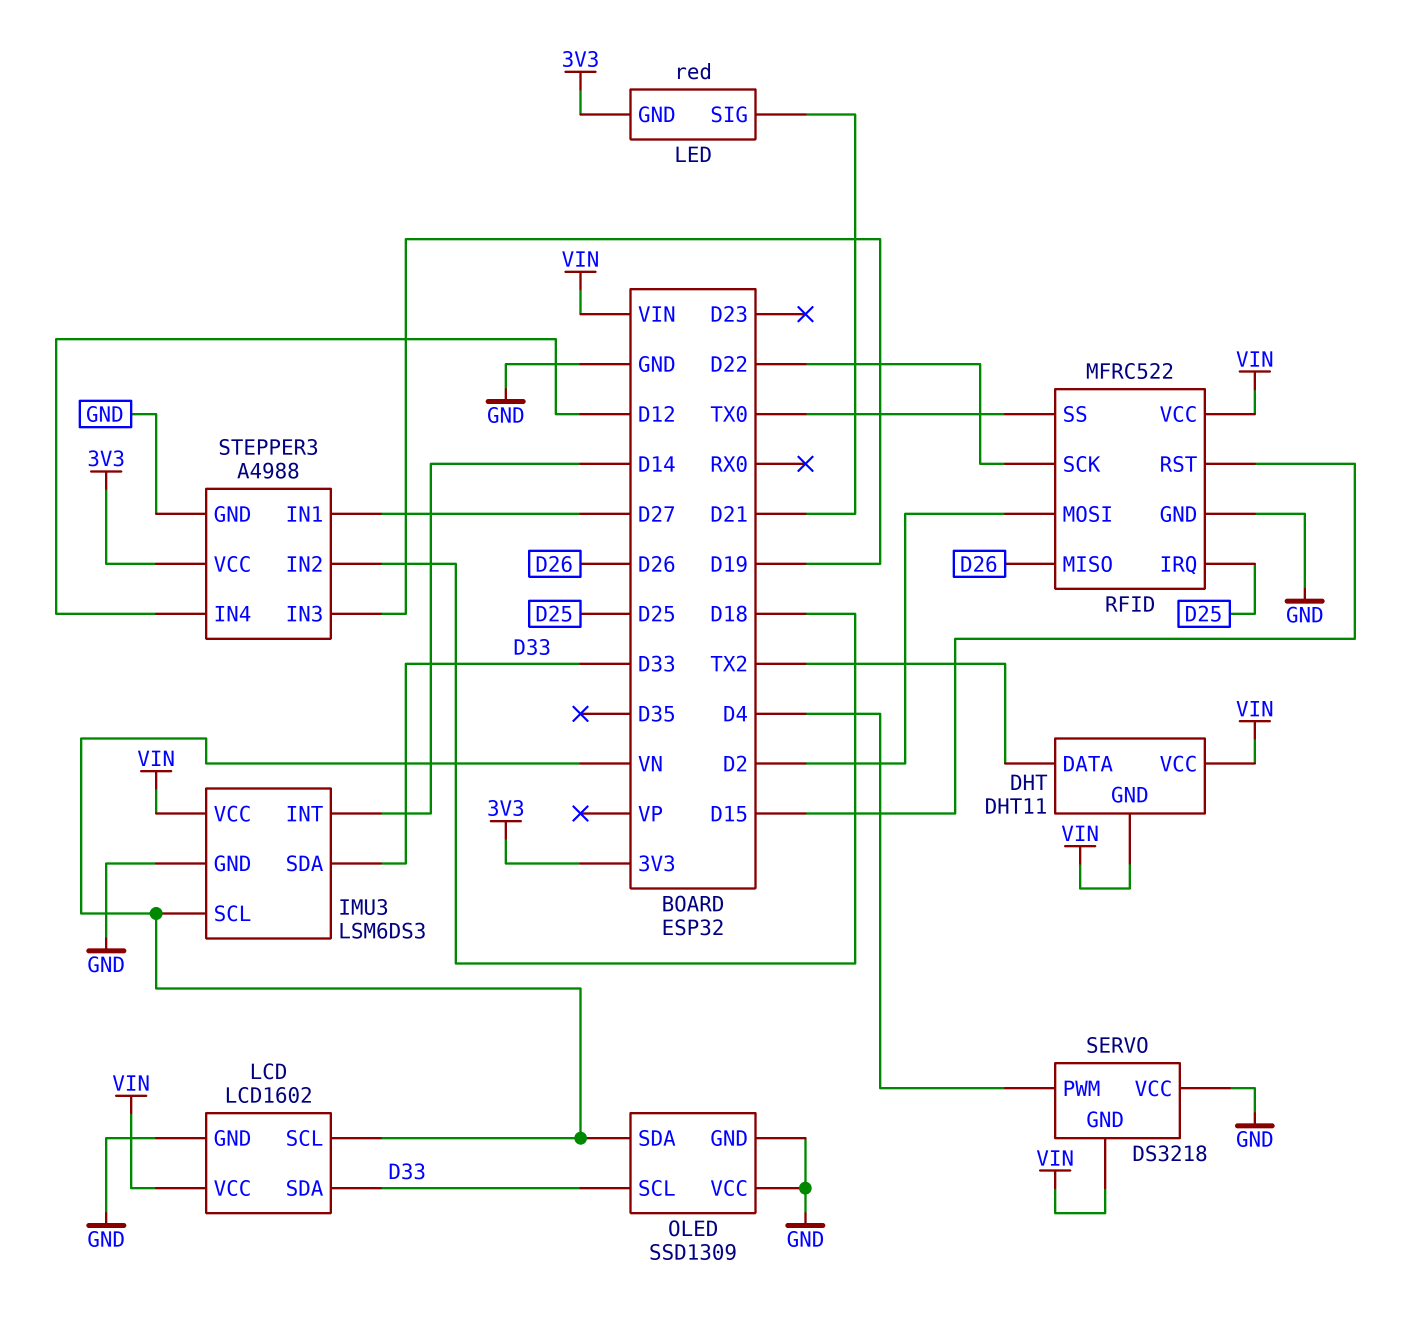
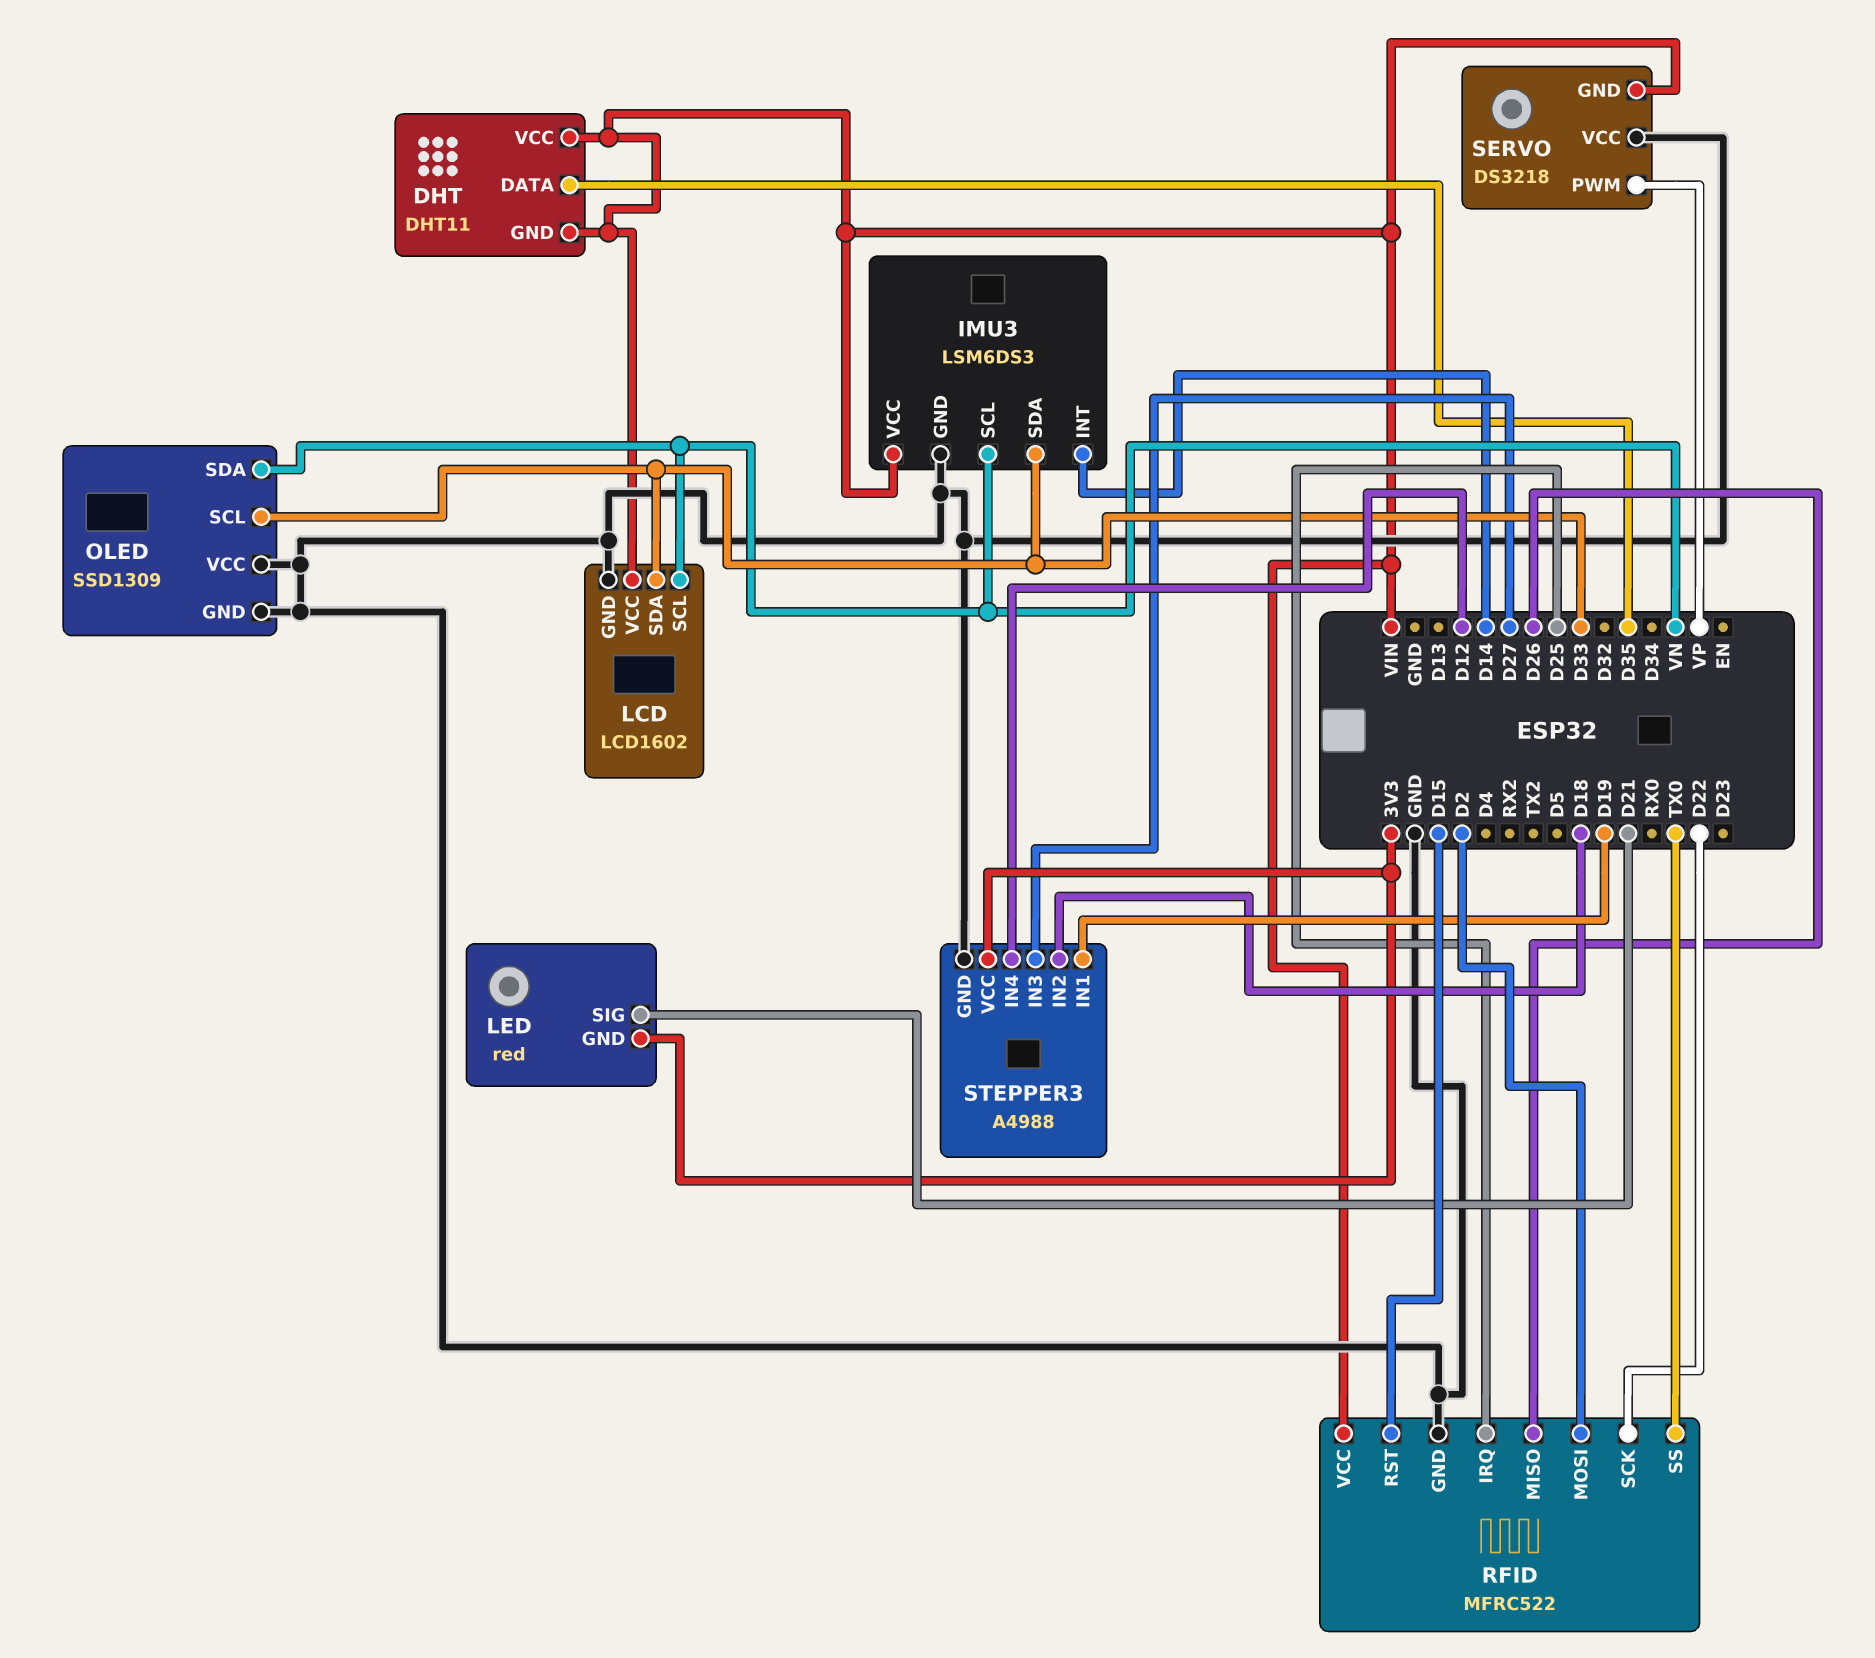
DHT pin DATA: TX2 -> D35
SERVO pin PWM: D4 -> VP
STEPPER3 pin IN1: D27 -> D19
STEPPER3 pin IN3: D19 -> D27

